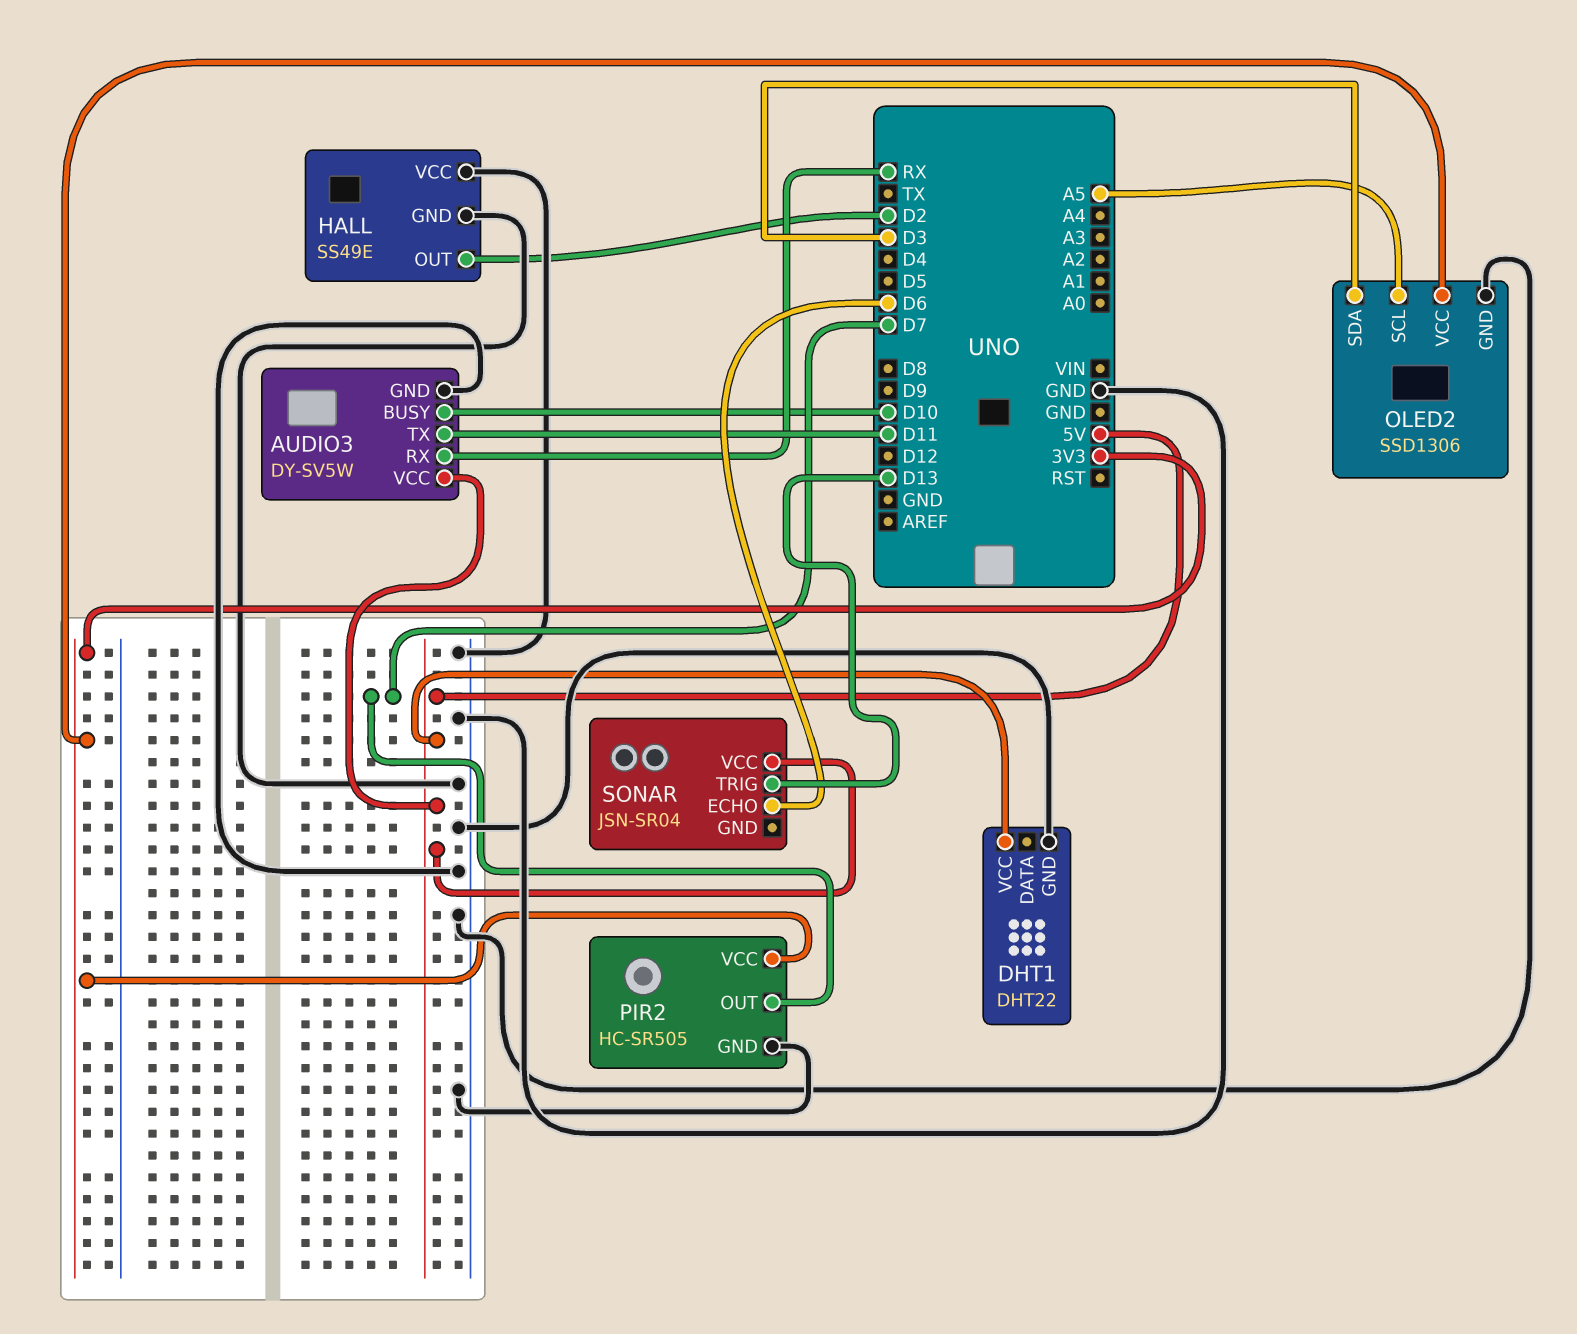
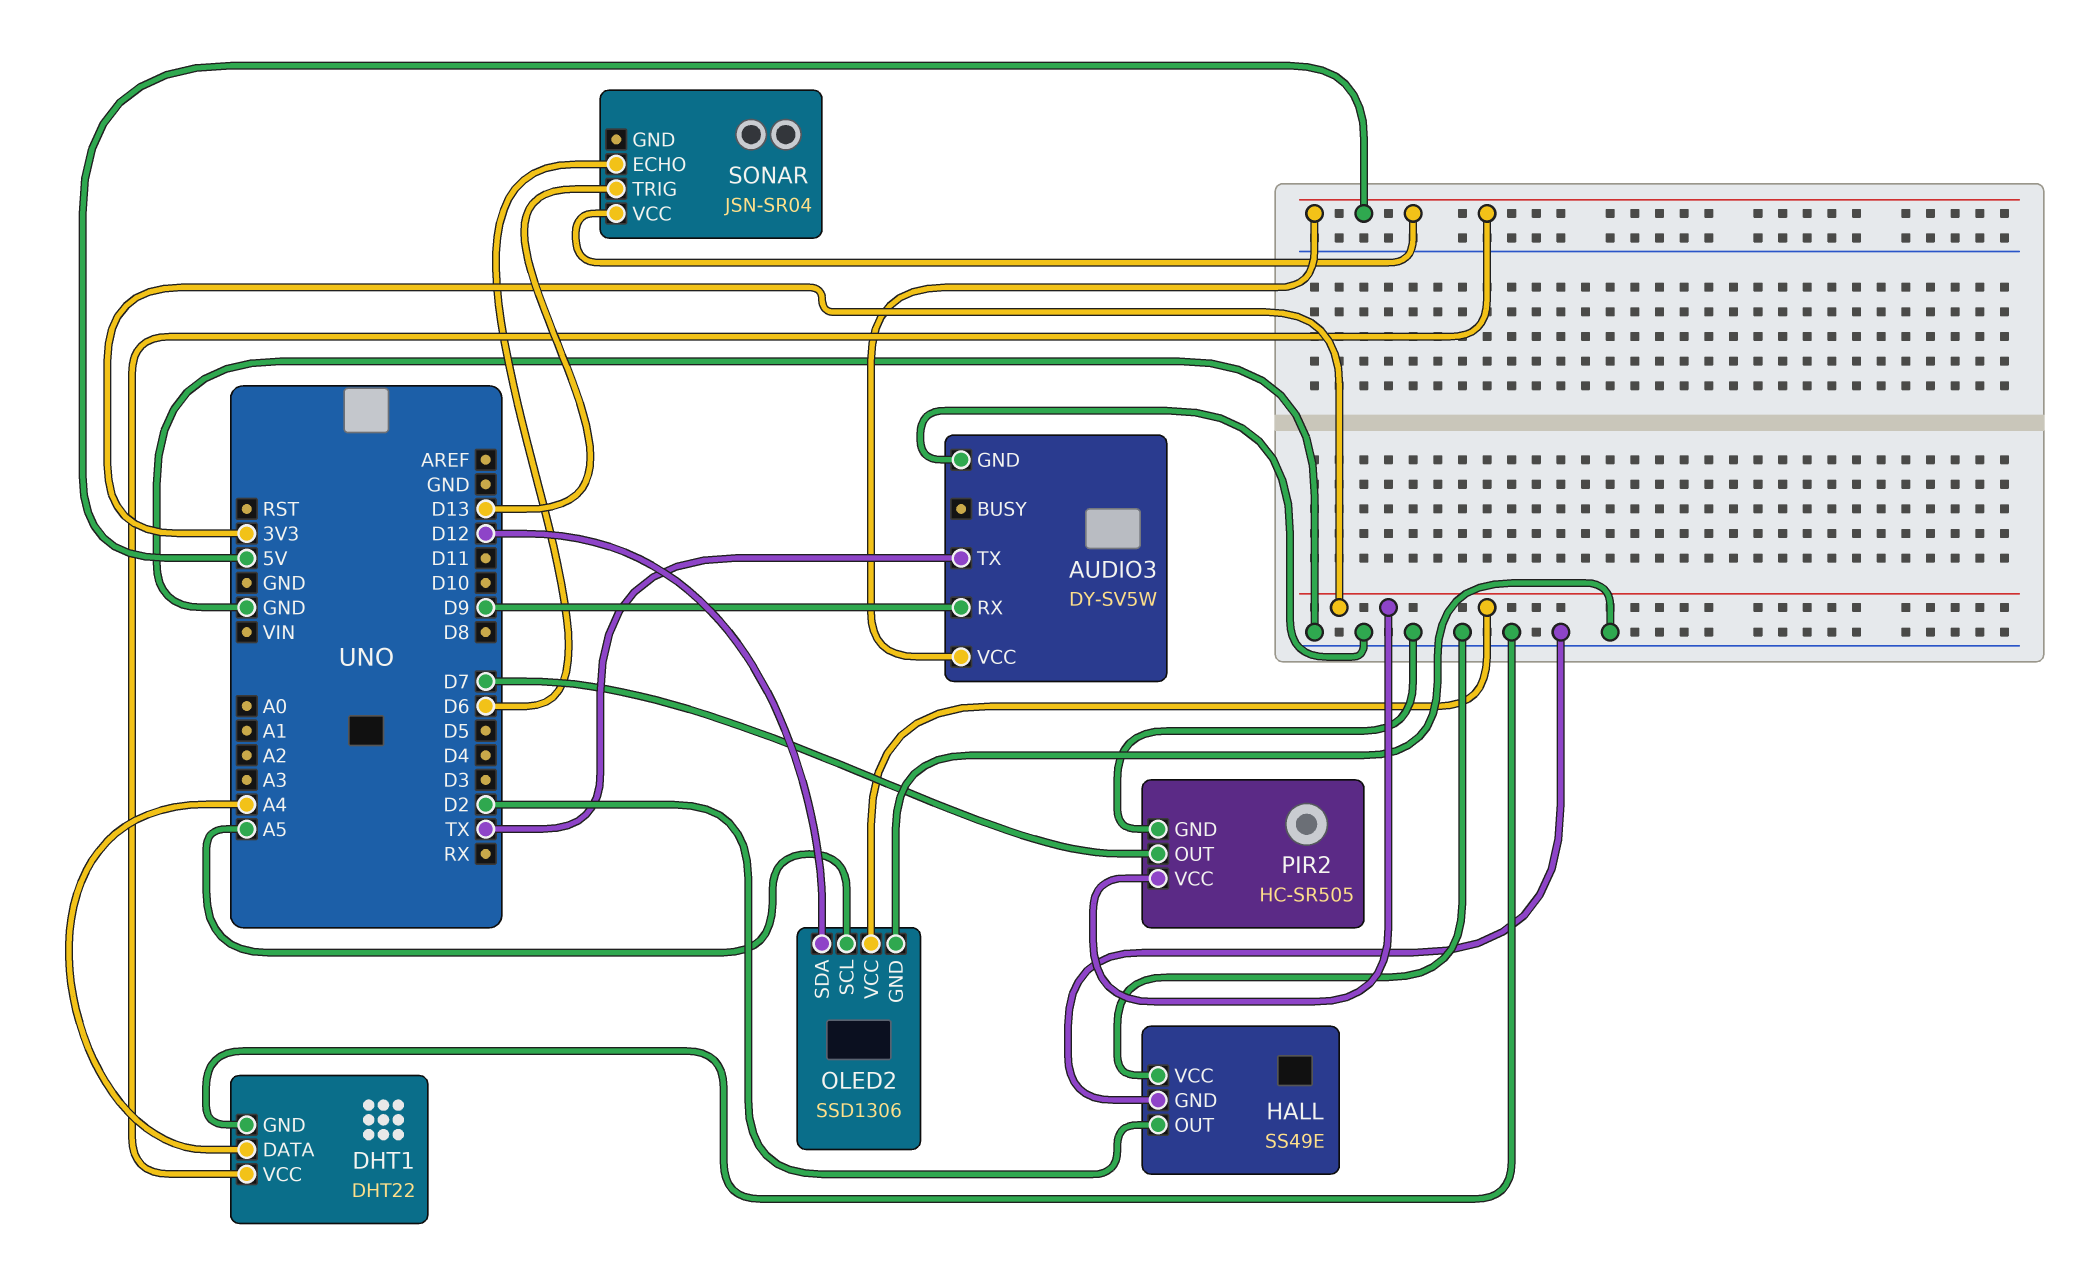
AUDIO3 pin BUSY: D10 -> none
AUDIO3 pin RX: RX -> D9
AUDIO3 pin TX: D11 -> TX
DHT1 pin DATA: none -> A4
OLED2 pin SDA: D3 -> D12

